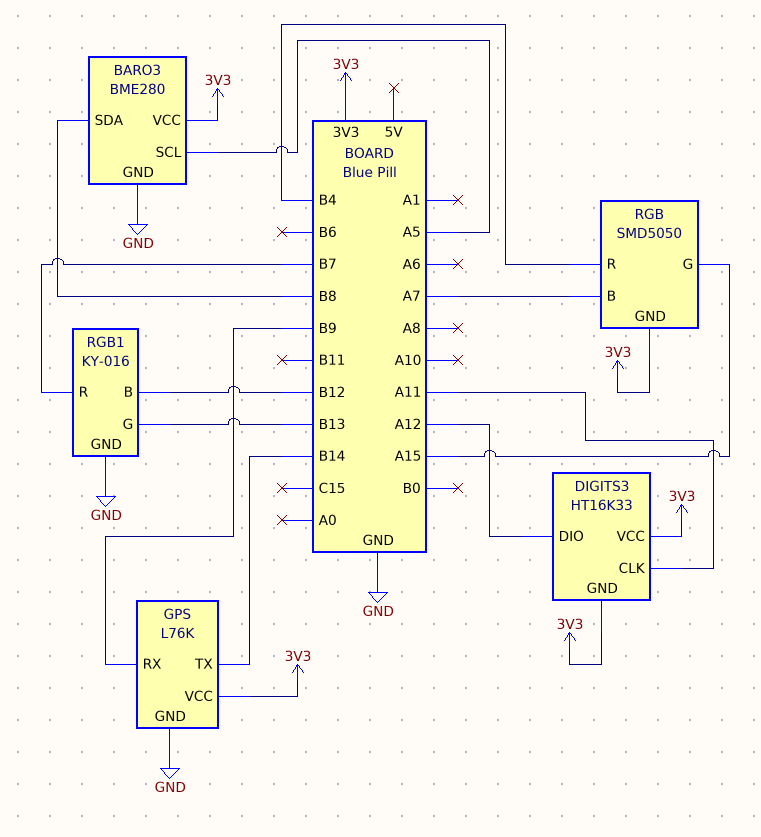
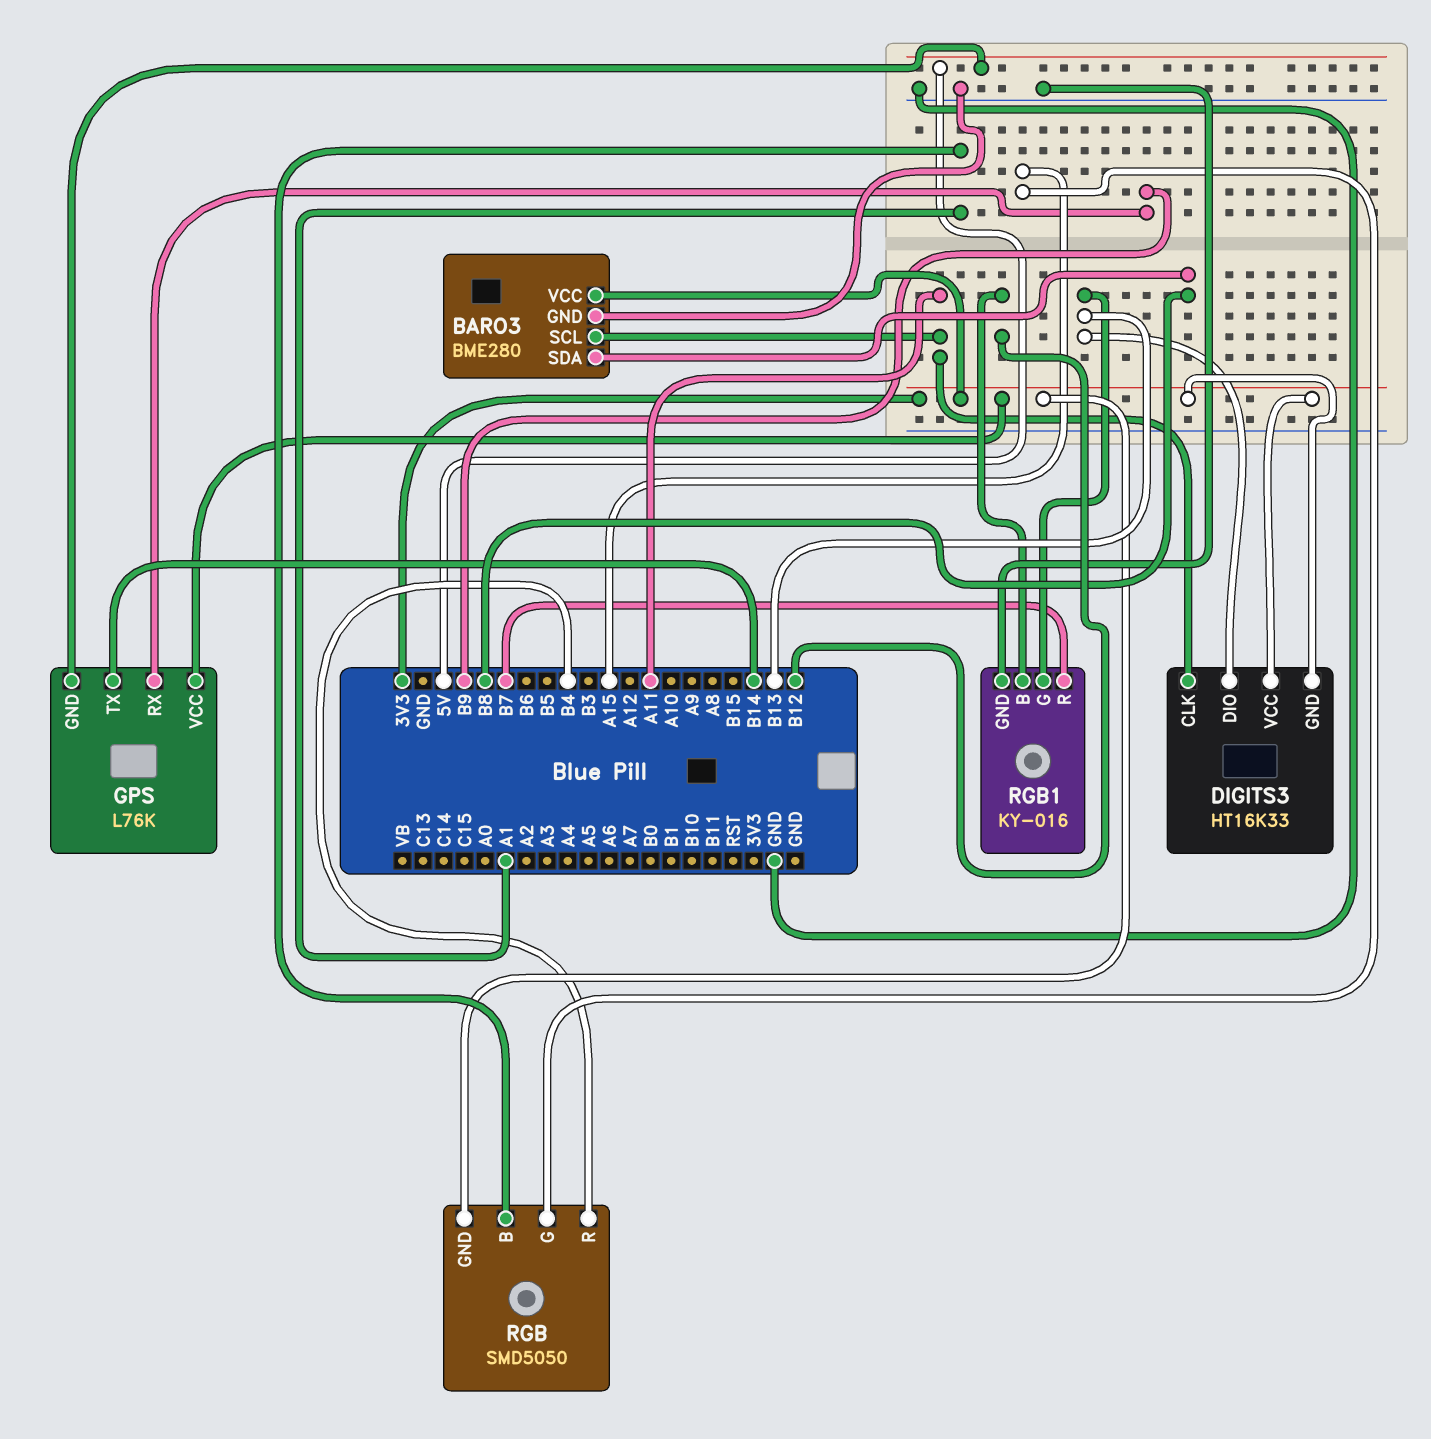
BARO3 pin SCL: A5 -> A11
DIGITS3 pin DIO: A12 -> B13
GPS pin GND: GND -> 5V
RGB pin B: A7 -> A1

